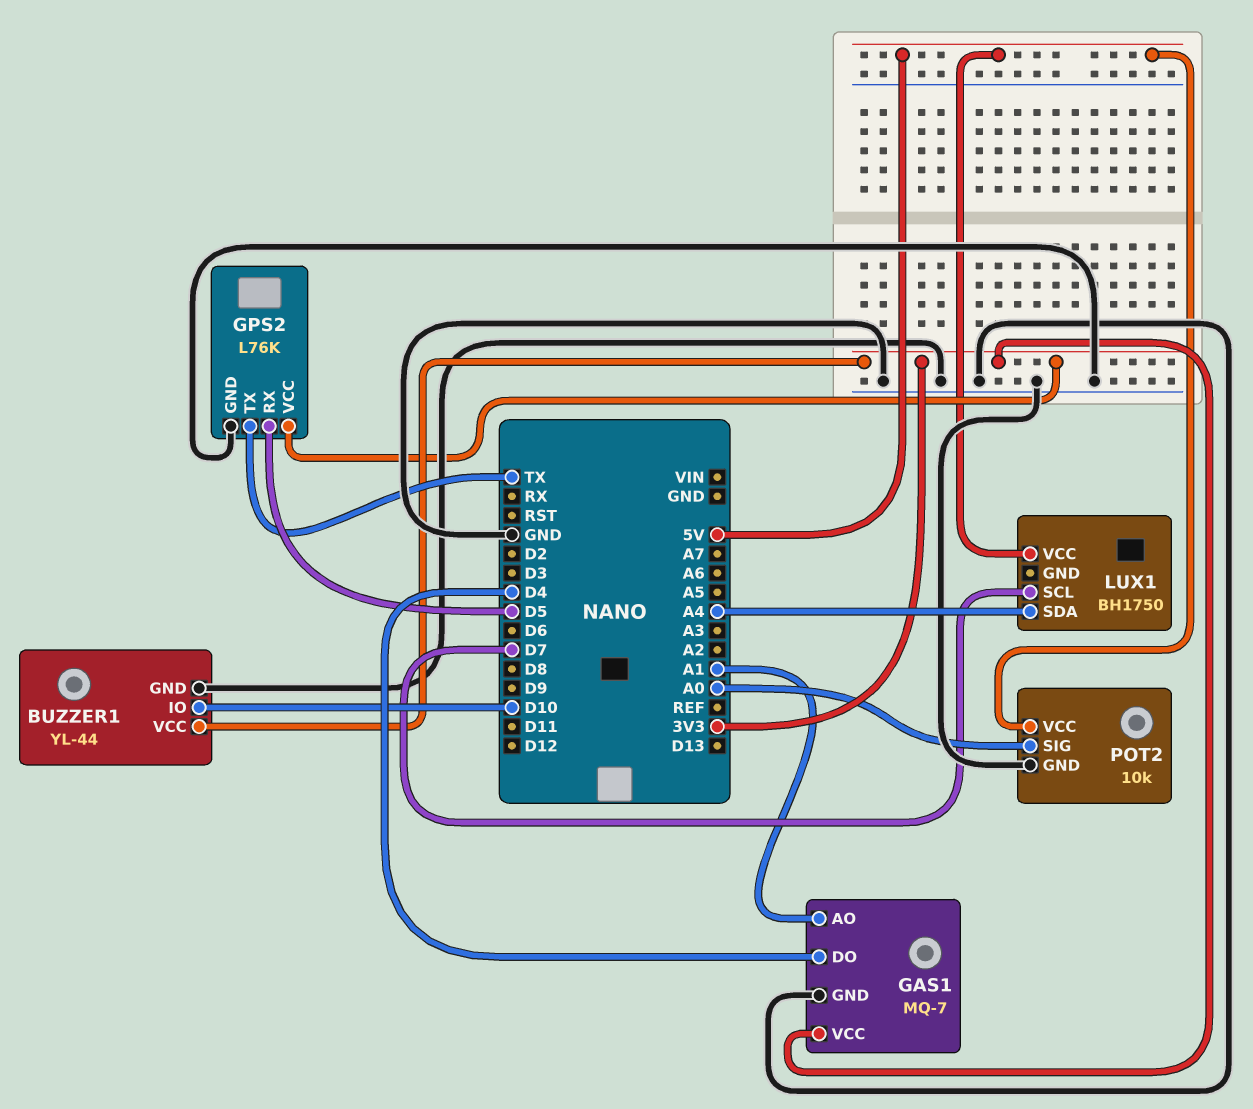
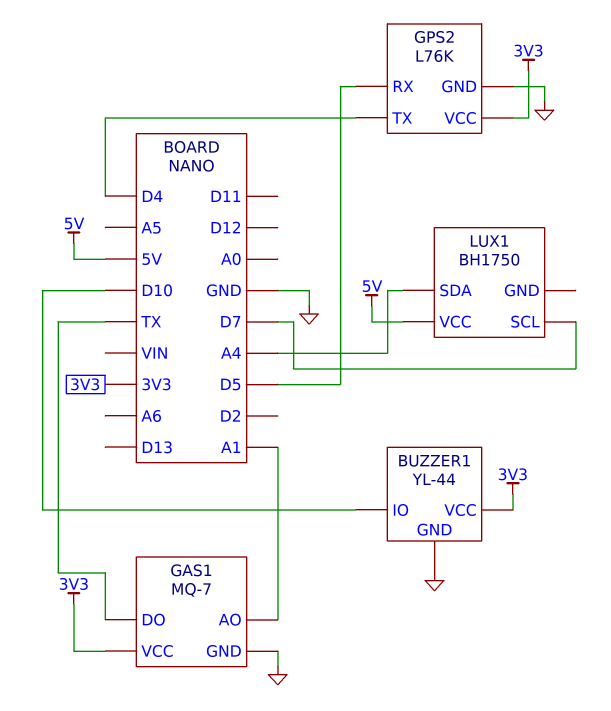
GAS1 pin DO: D4 -> TX
GPS2 pin TX: TX -> D4
POT2: 10k -> none
POT2 pin GND: GND -> none
POT2 pin SIG: A0 -> none
POT2 pin VCC: 5V -> none

